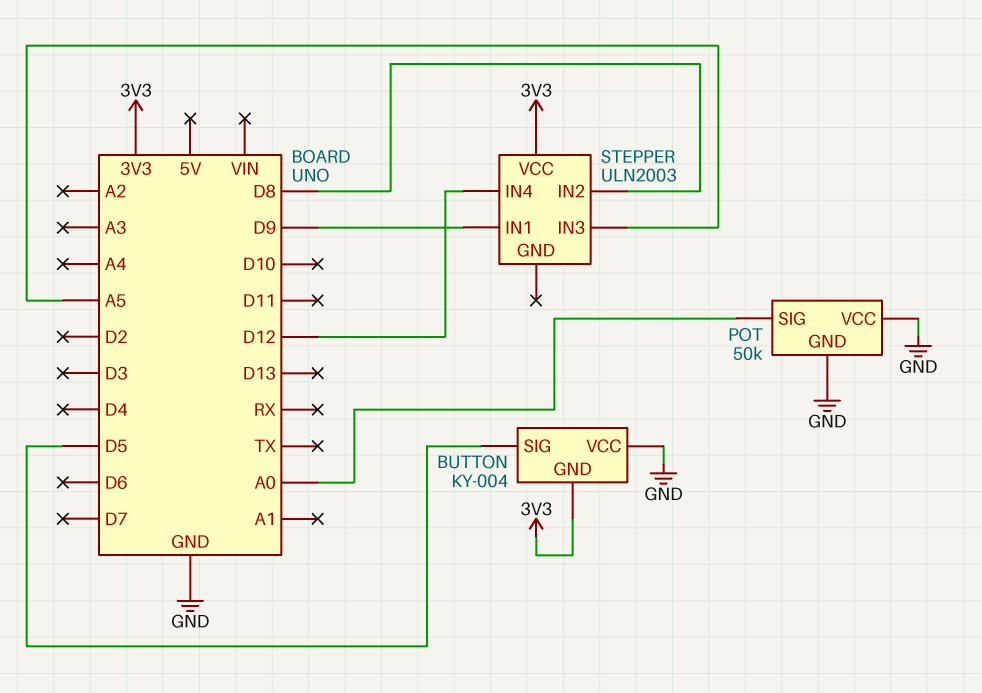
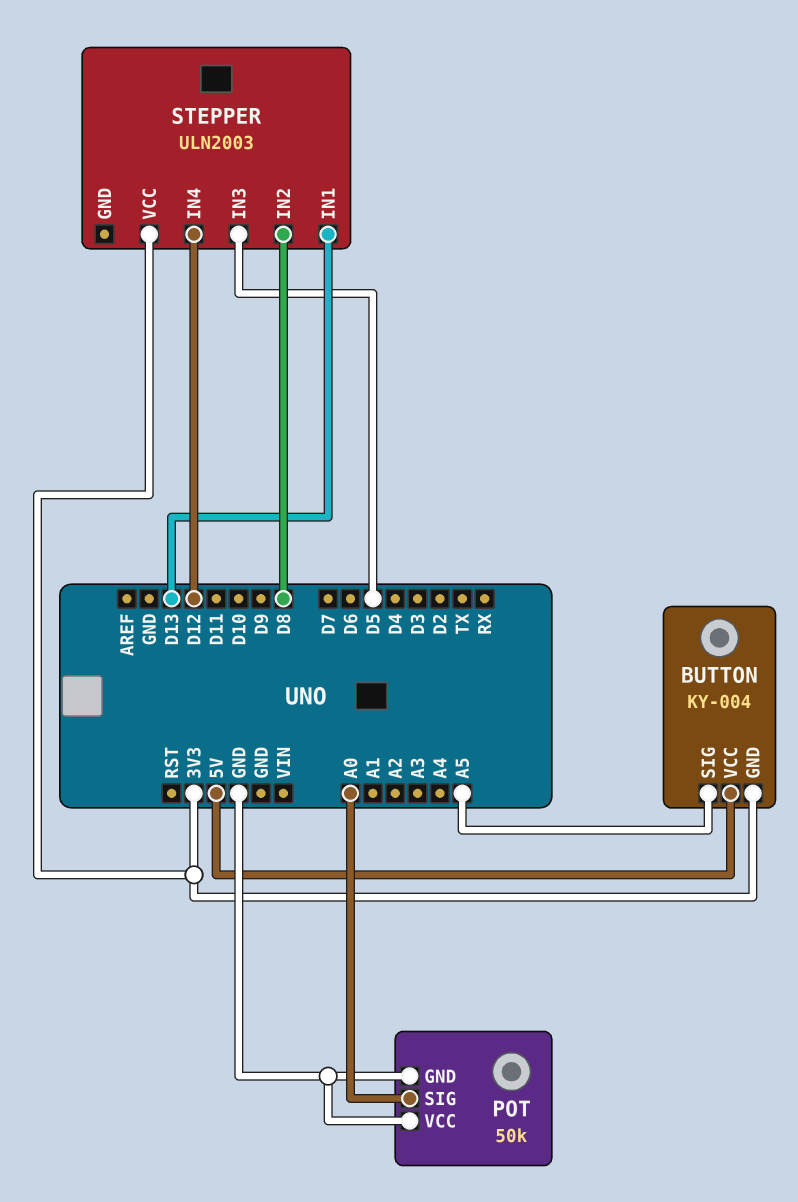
BUTTON pin SIG: D5 -> A5
BUTTON pin VCC: GND -> 5V
STEPPER pin IN1: D9 -> D13
STEPPER pin IN3: A5 -> D5

